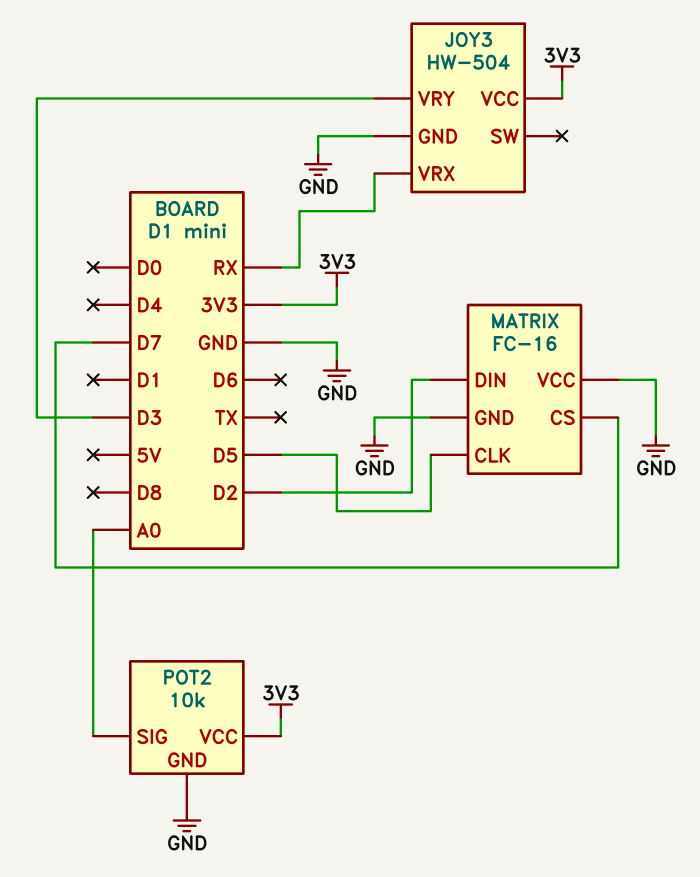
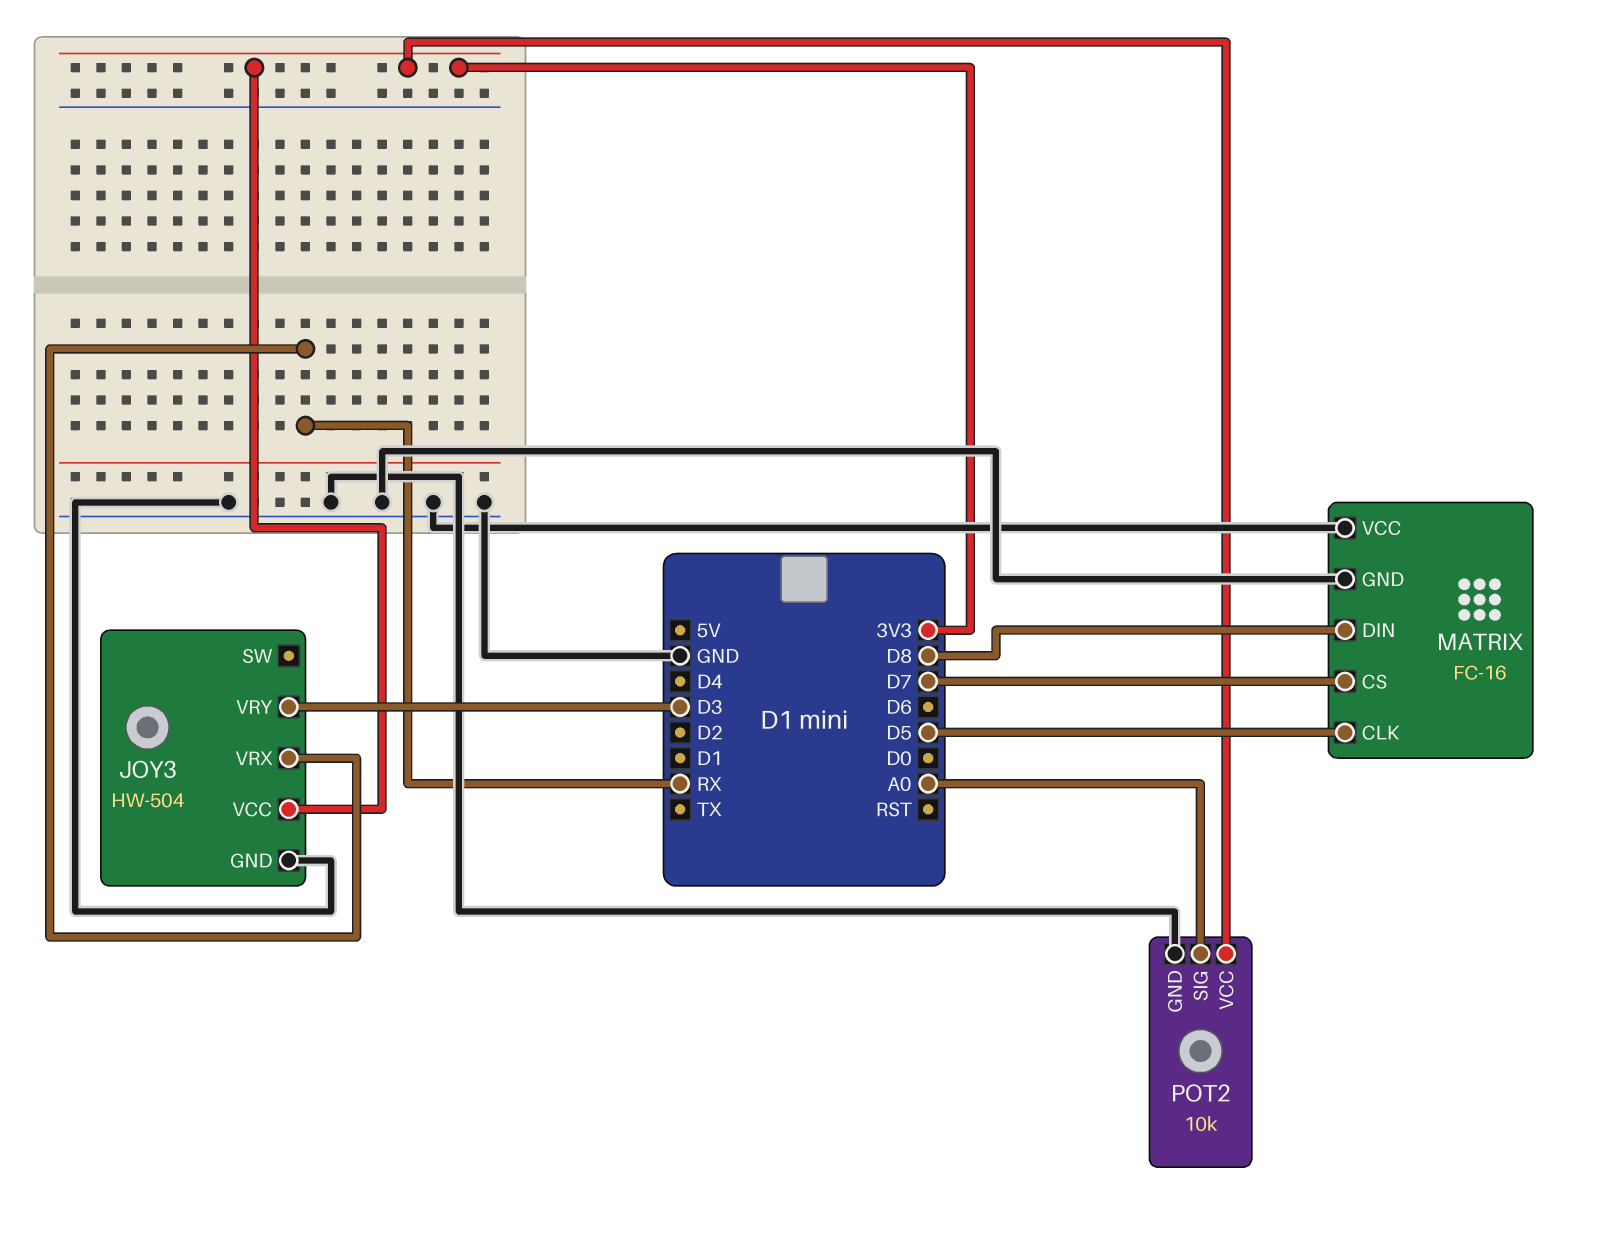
MATRIX pin DIN: D2 -> D8

